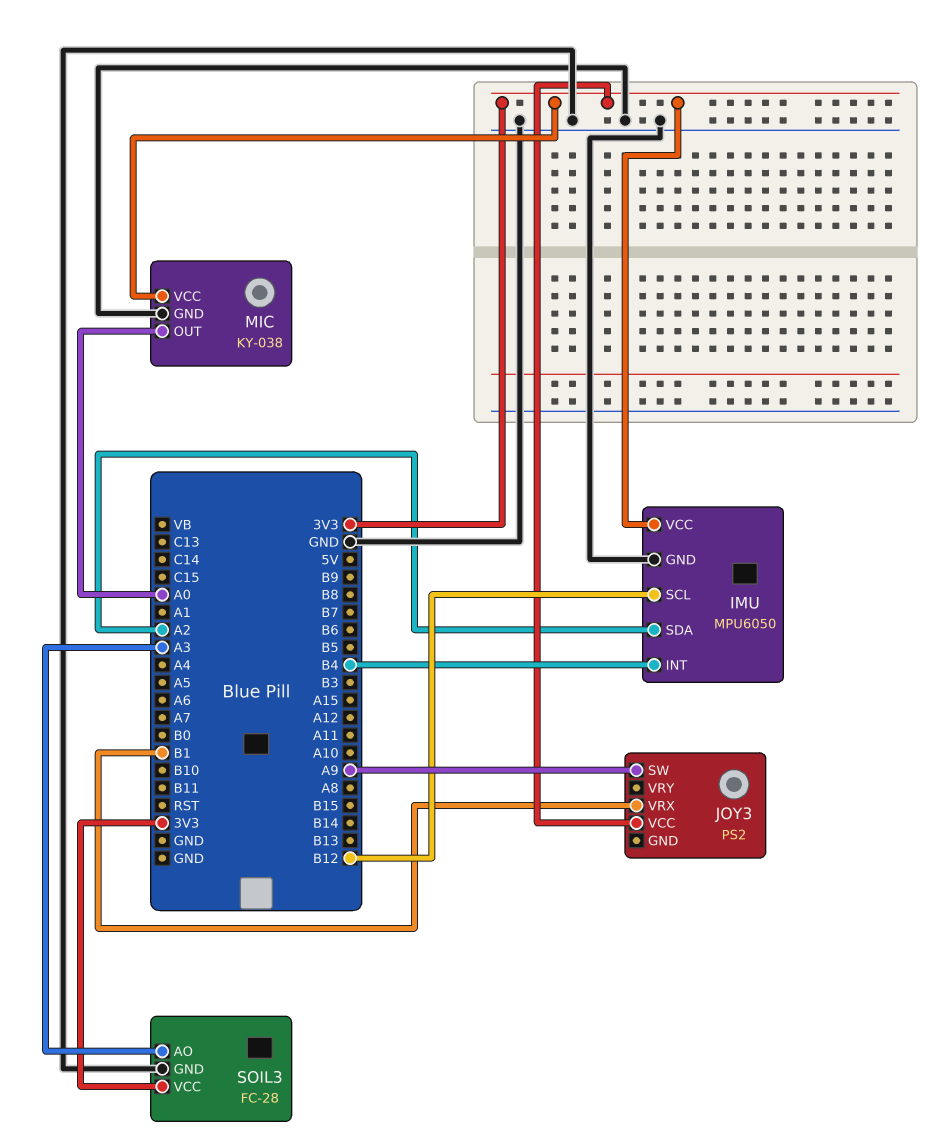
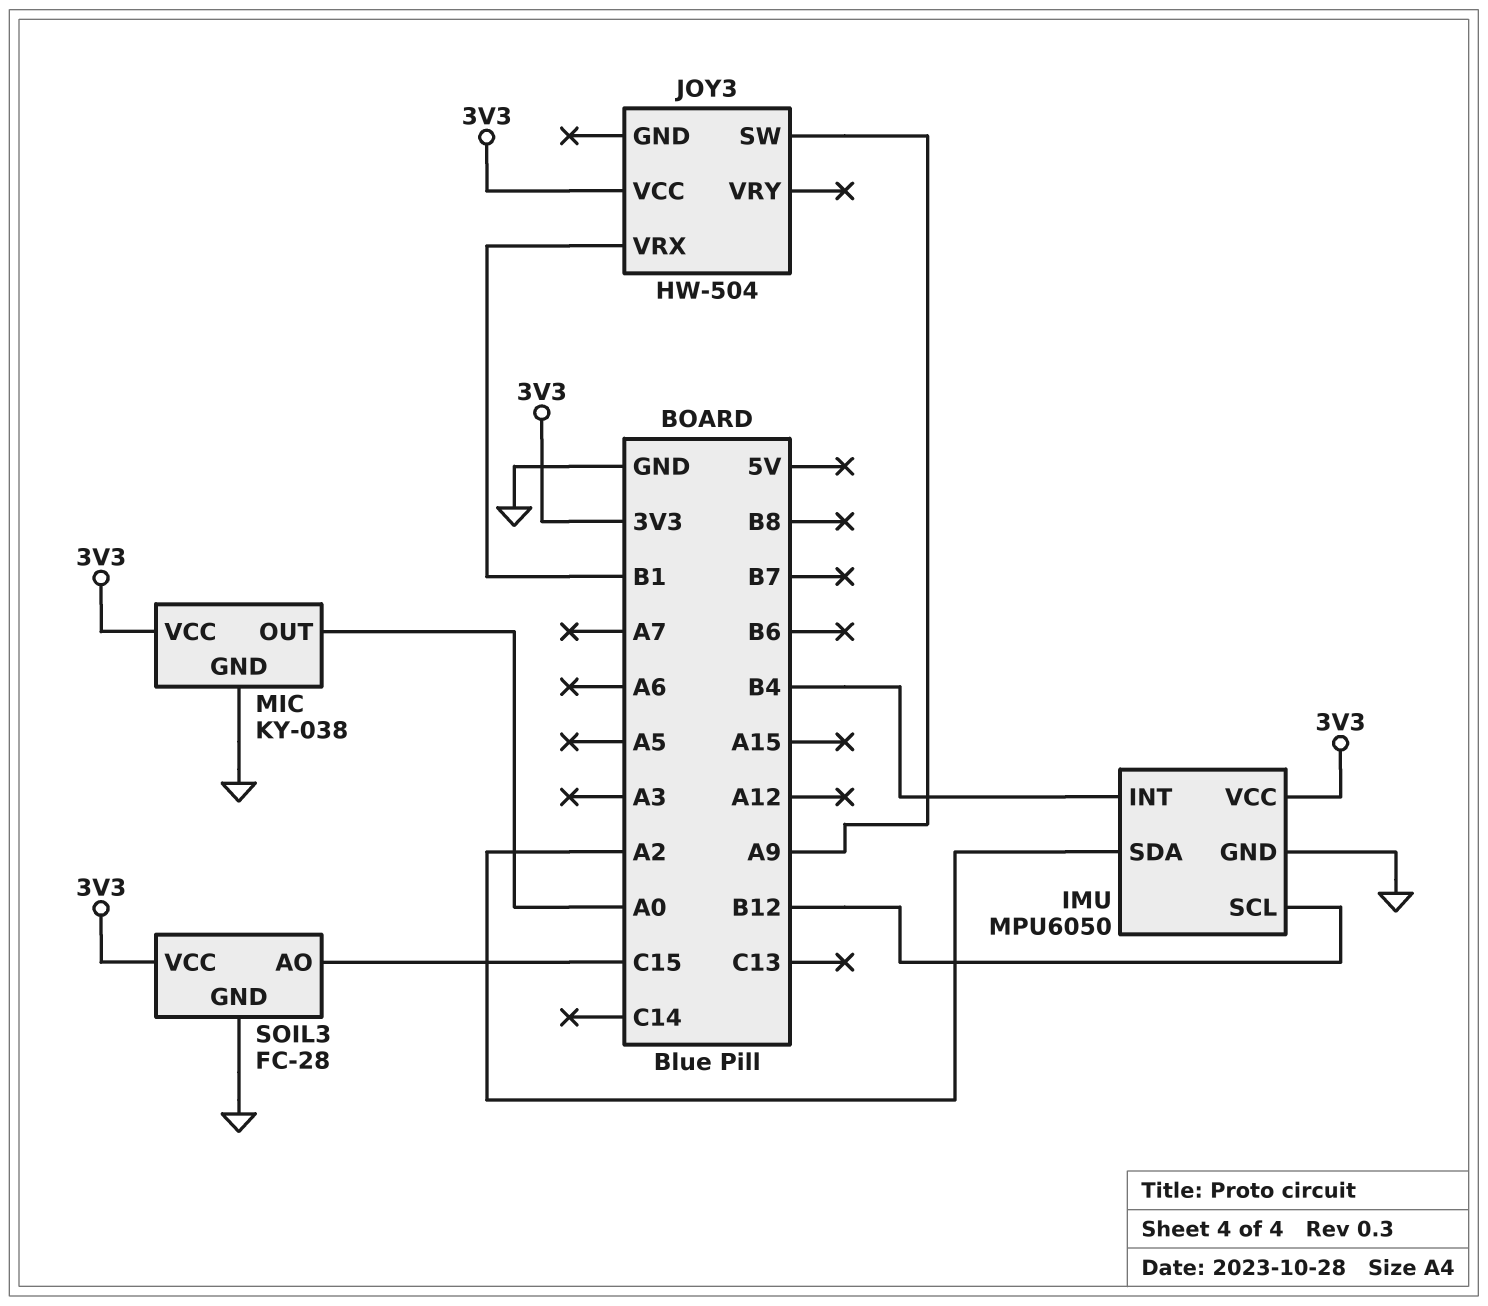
JOY3: PS2 -> HW-504
SOIL3 pin AO: A3 -> C15

